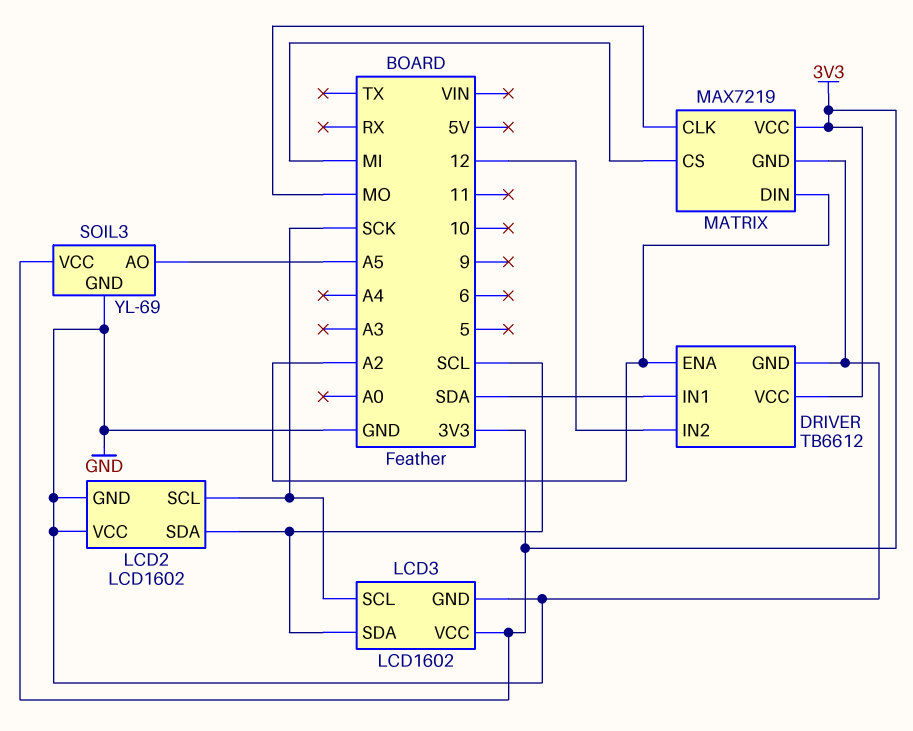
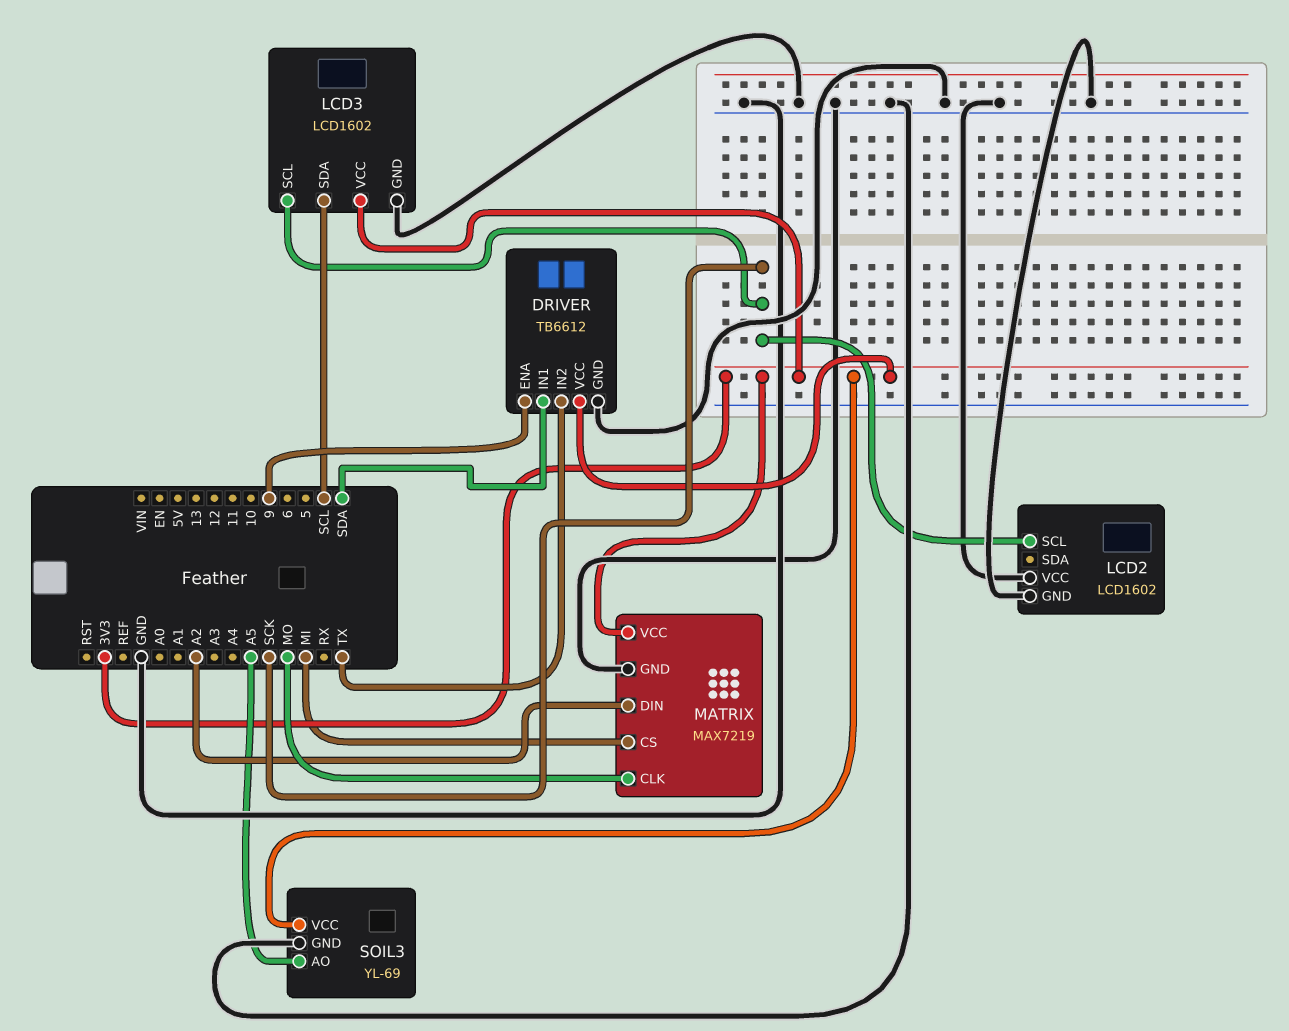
DRIVER pin ENA: A2 -> 9
DRIVER pin IN2: 12 -> TX
LCD2 pin SDA: SCL -> none

